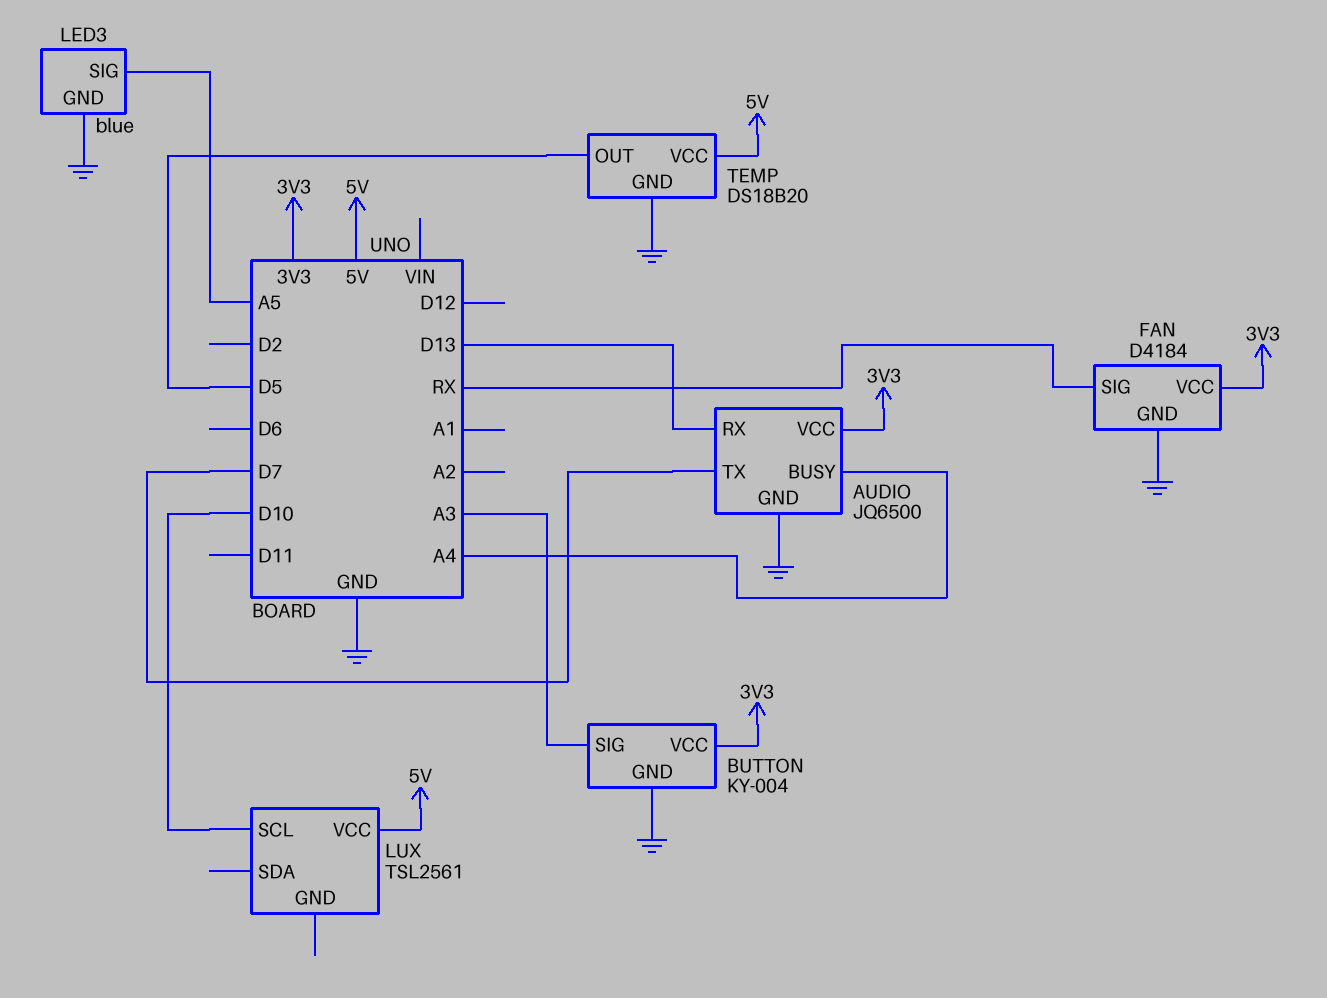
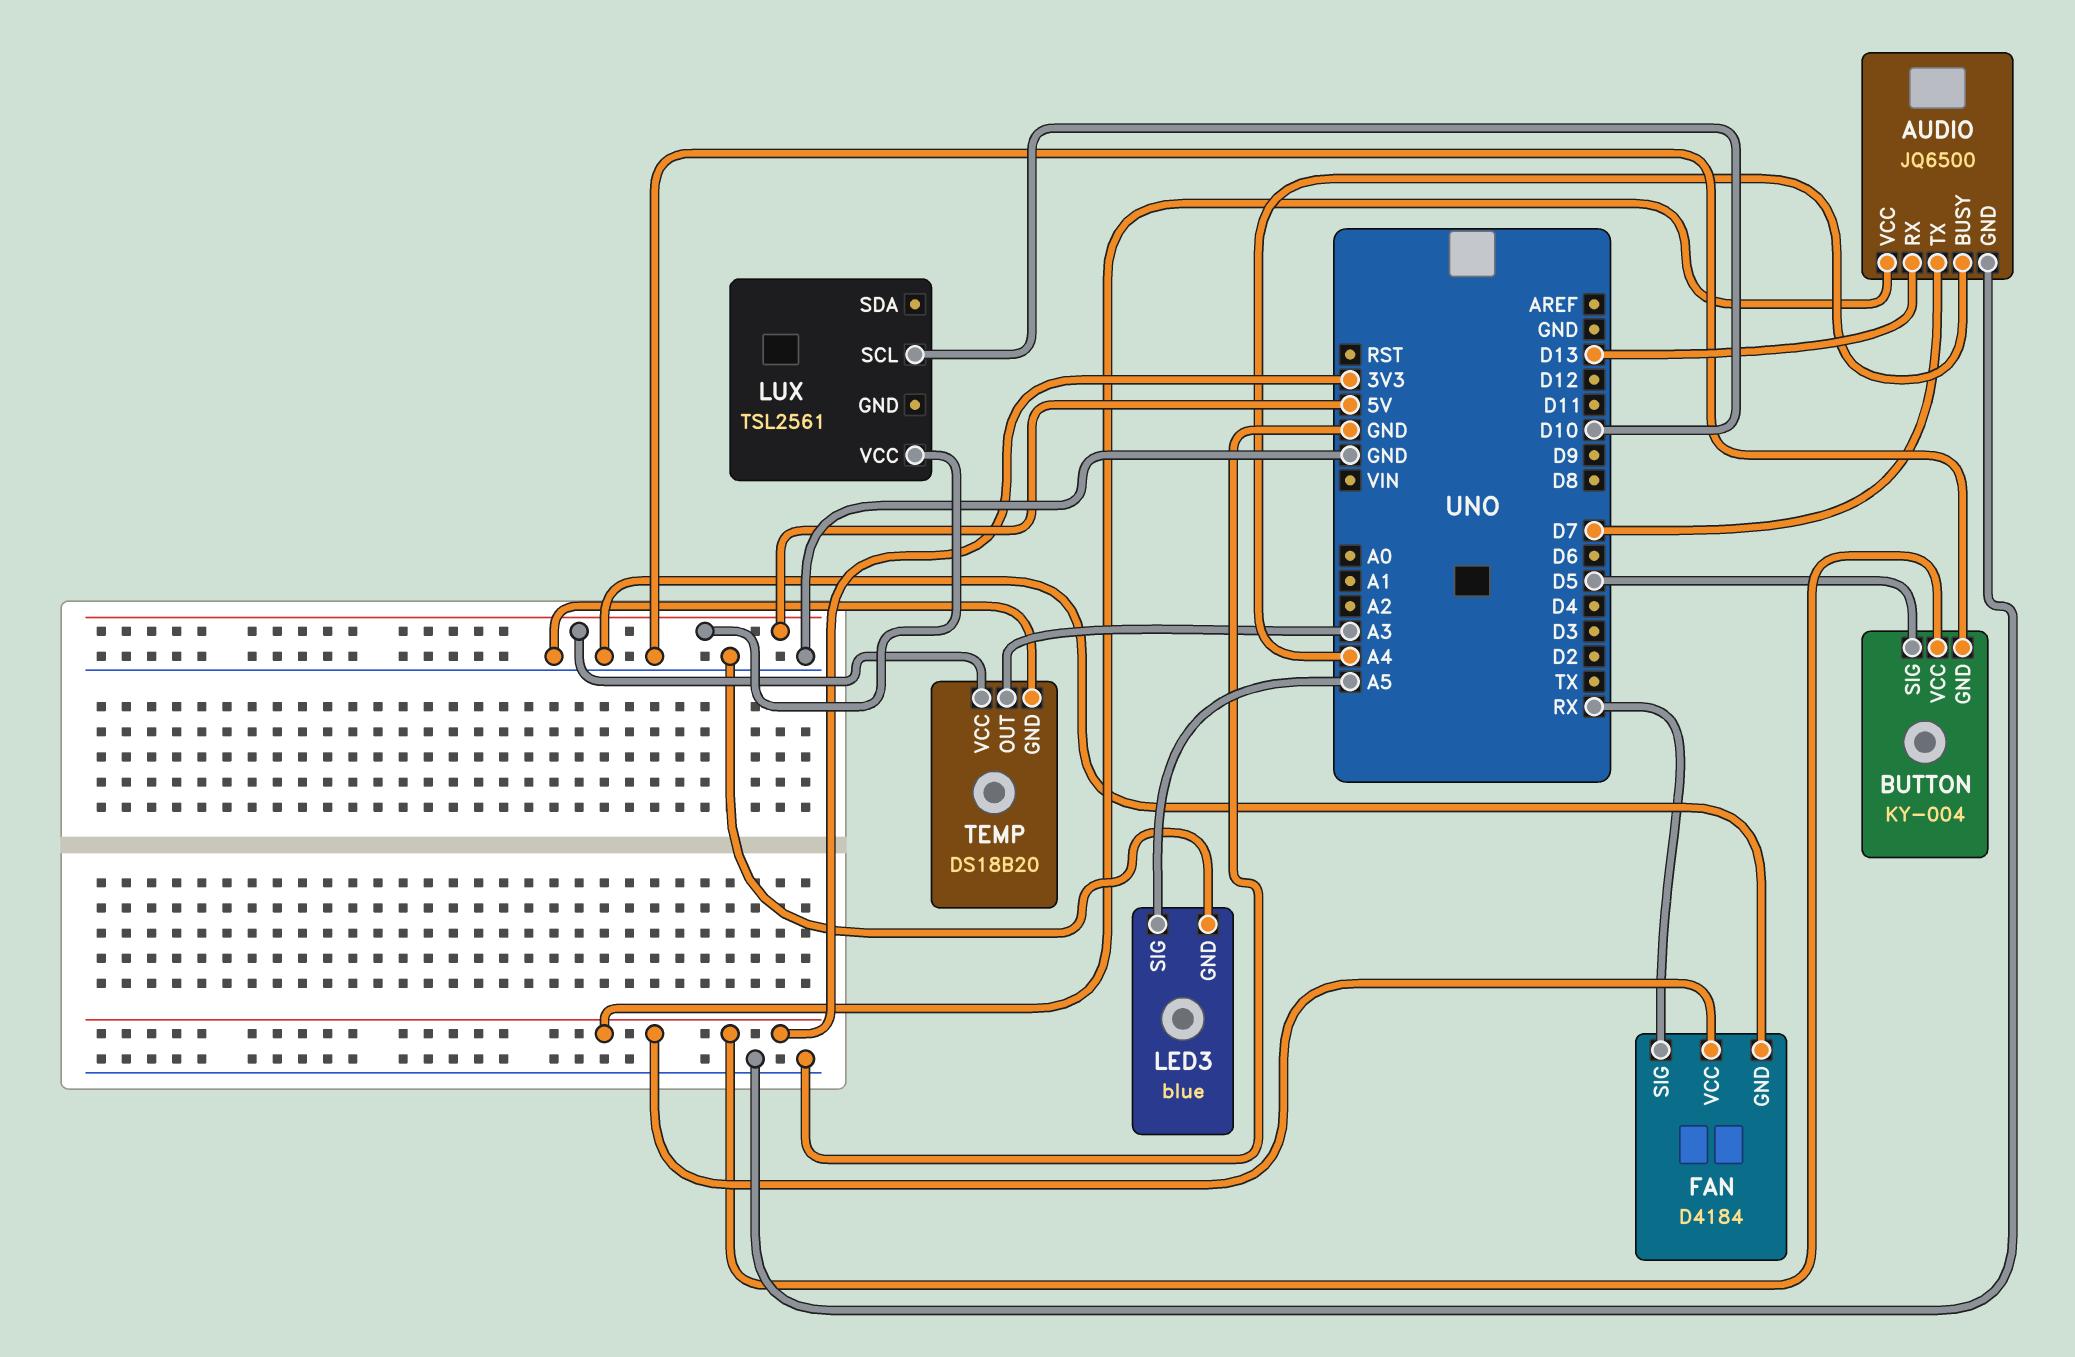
BUTTON pin SIG: A3 -> D5
TEMP pin OUT: D5 -> A3

